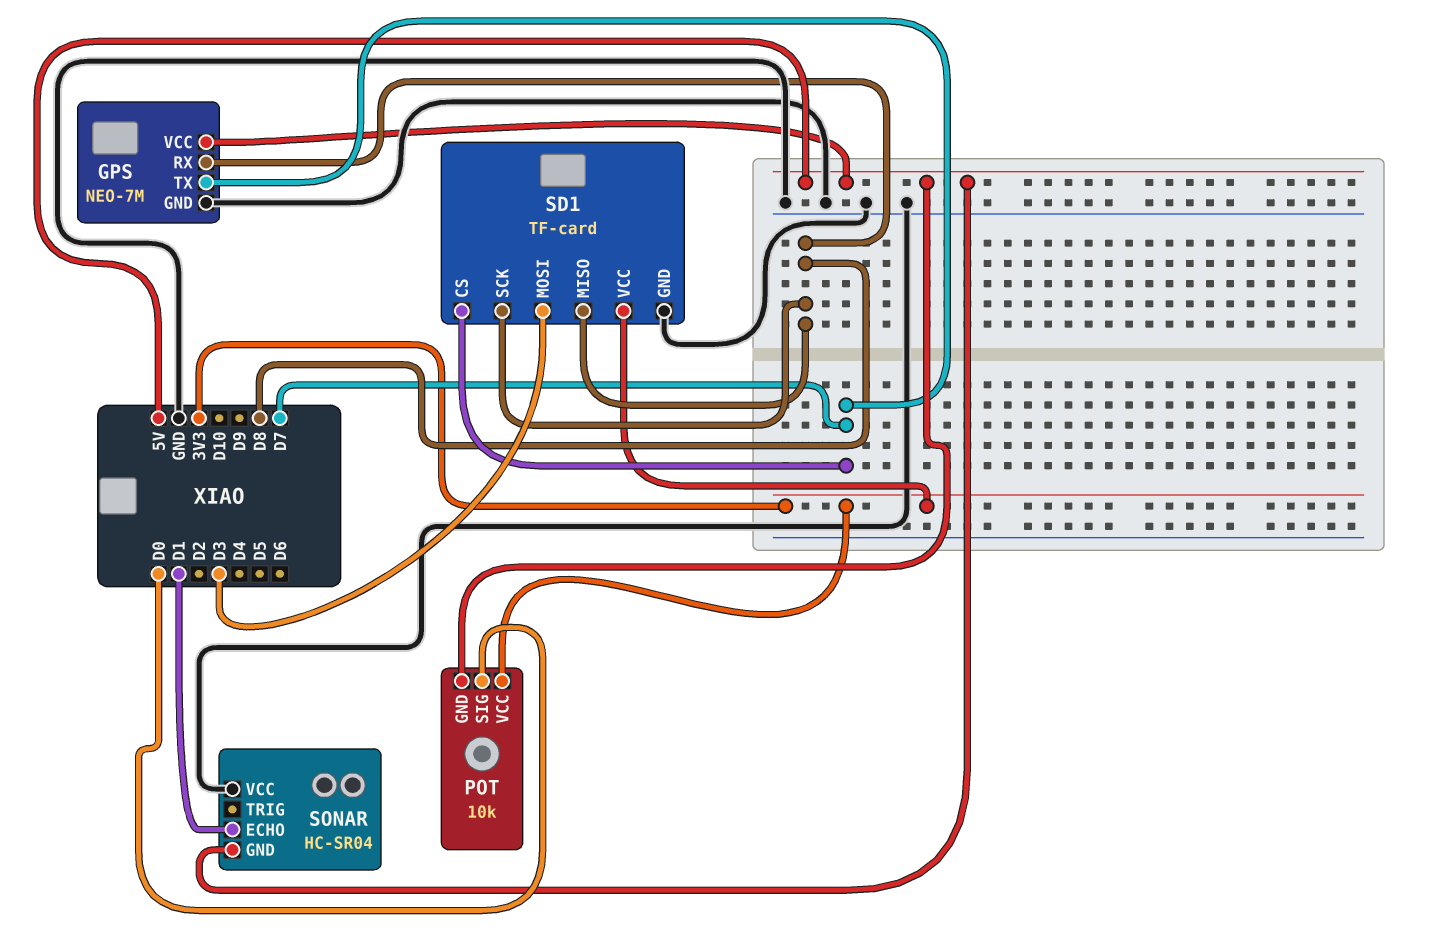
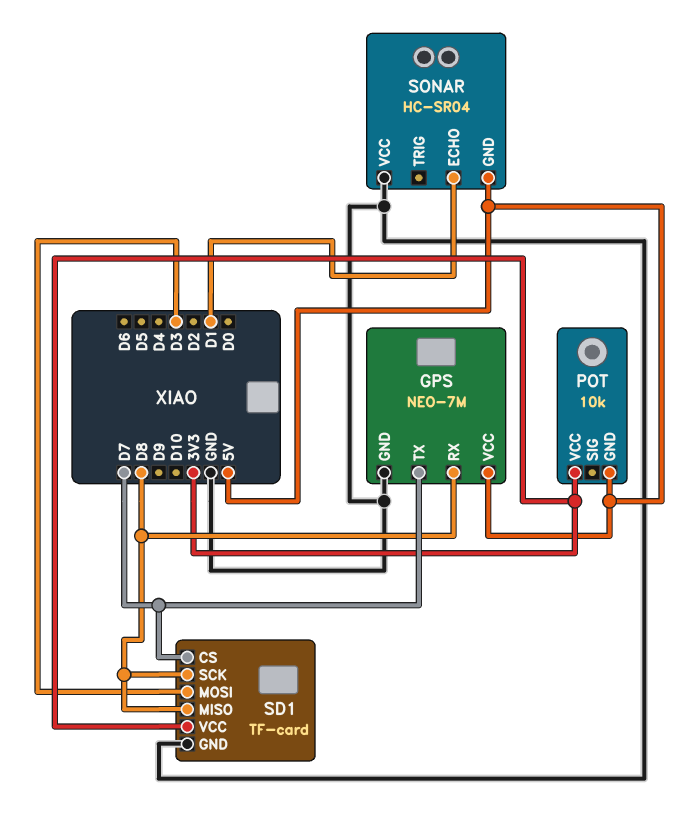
POT pin SIG: D0 -> none

